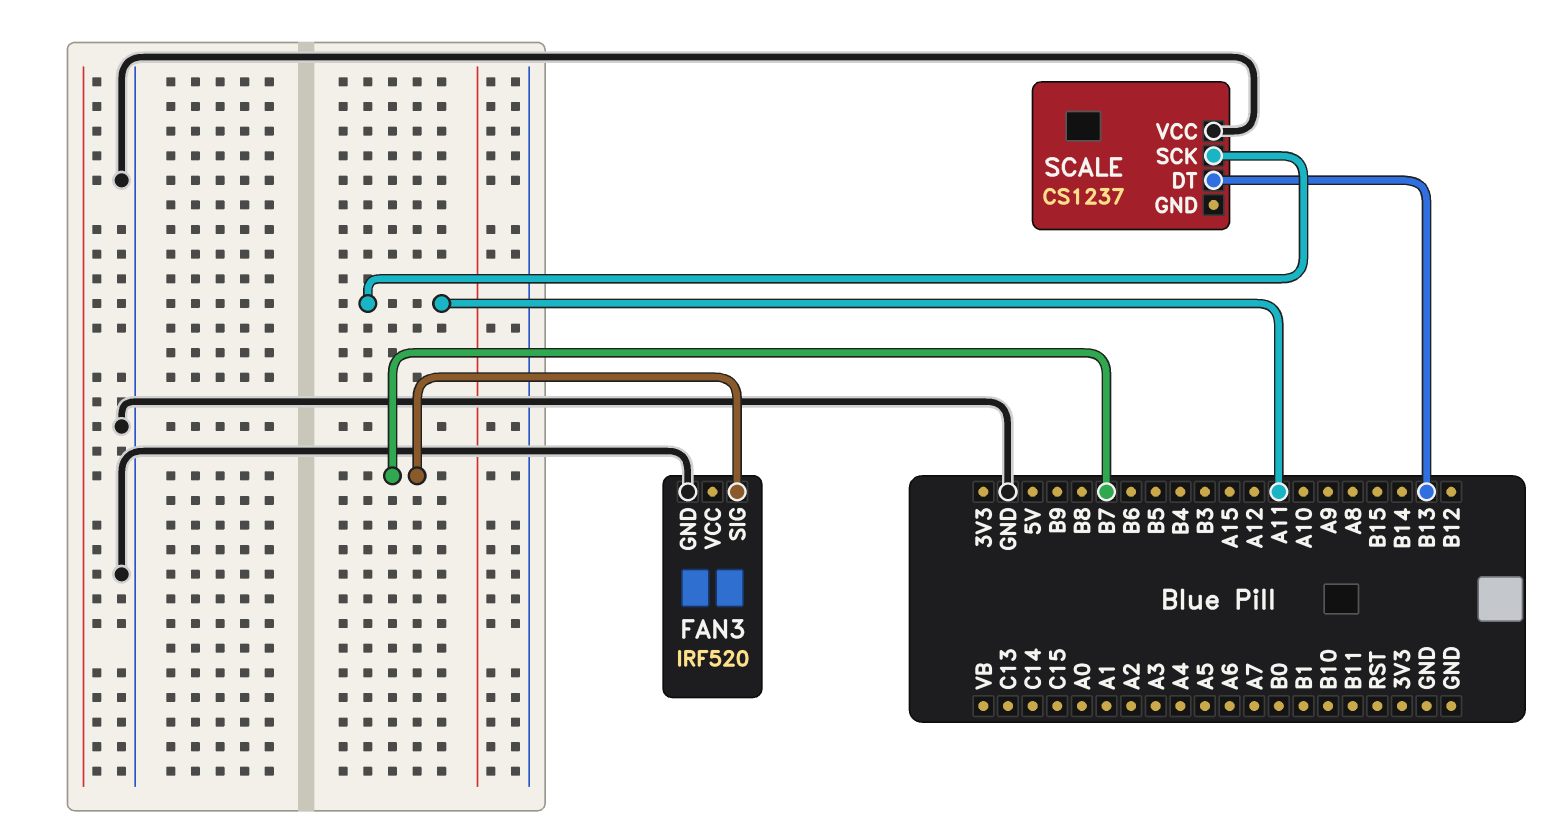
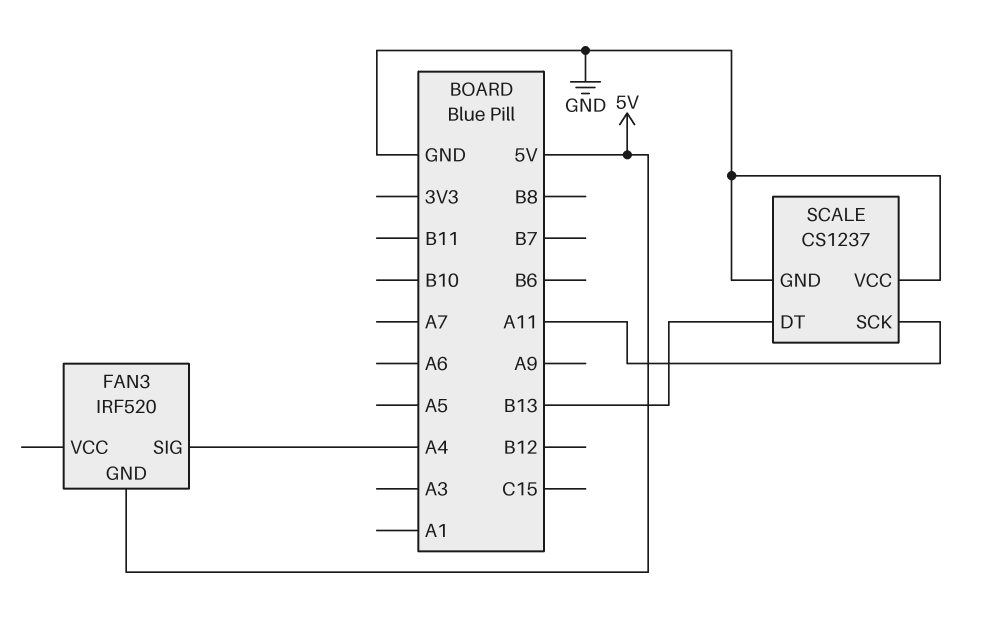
FAN3 pin GND: GND -> 5V
FAN3 pin SIG: B7 -> A4
SCALE pin GND: none -> GND

